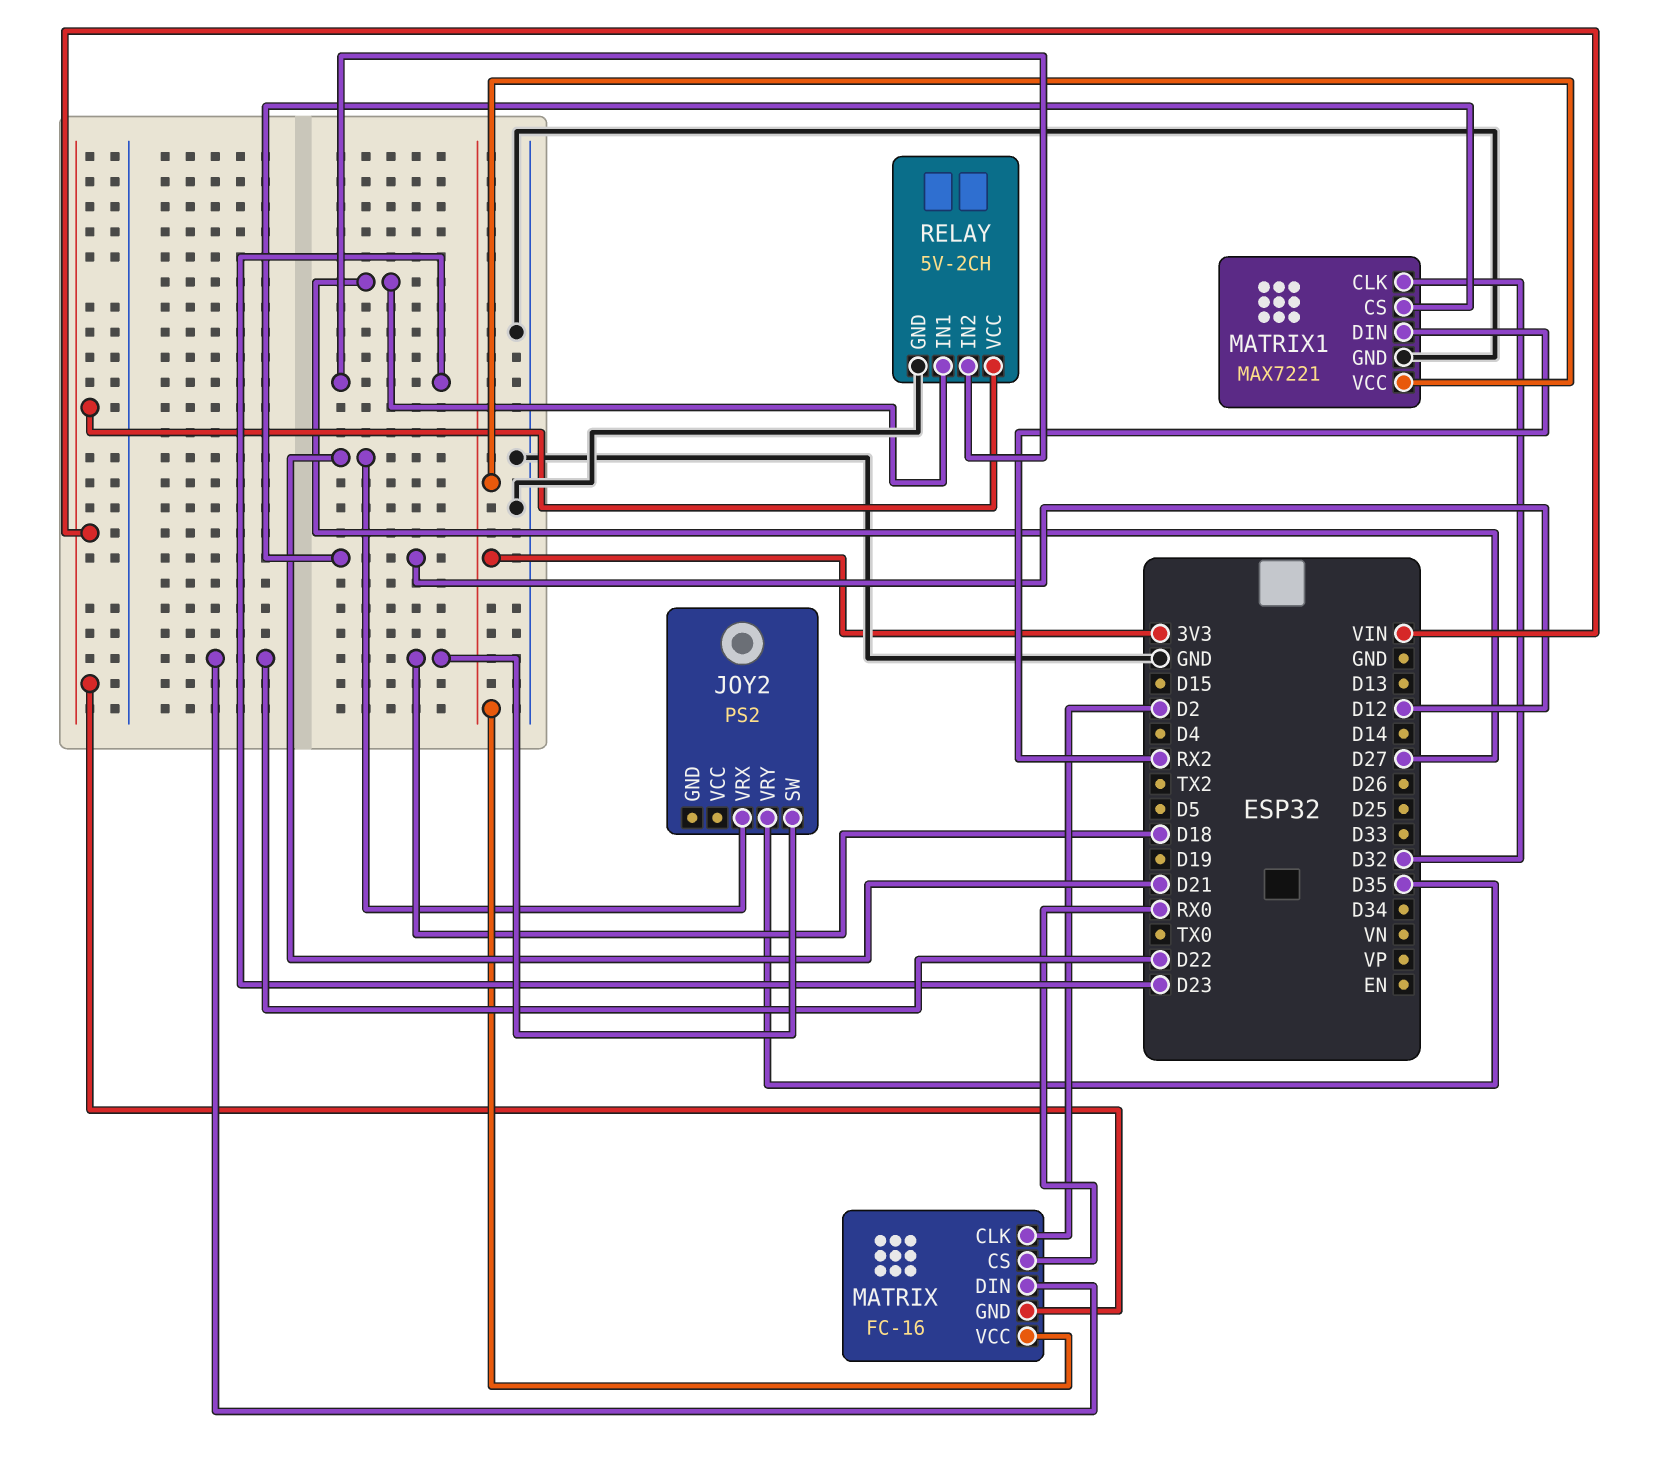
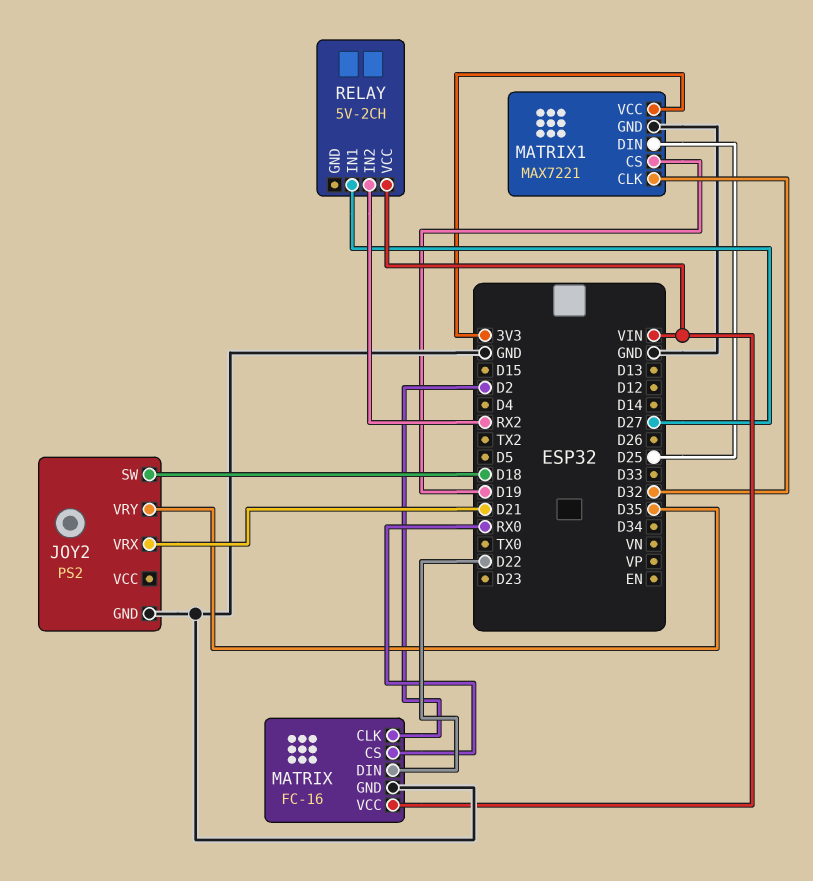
JOY2 pin GND: none -> GND
MATRIX pin GND: VIN -> GND
MATRIX pin VCC: 3V3 -> VIN
MATRIX1 pin CS: D12 -> D19
MATRIX1 pin DIN: RX2 -> D25
RELAY pin GND: GND -> none
RELAY pin IN2: D23 -> RX2

